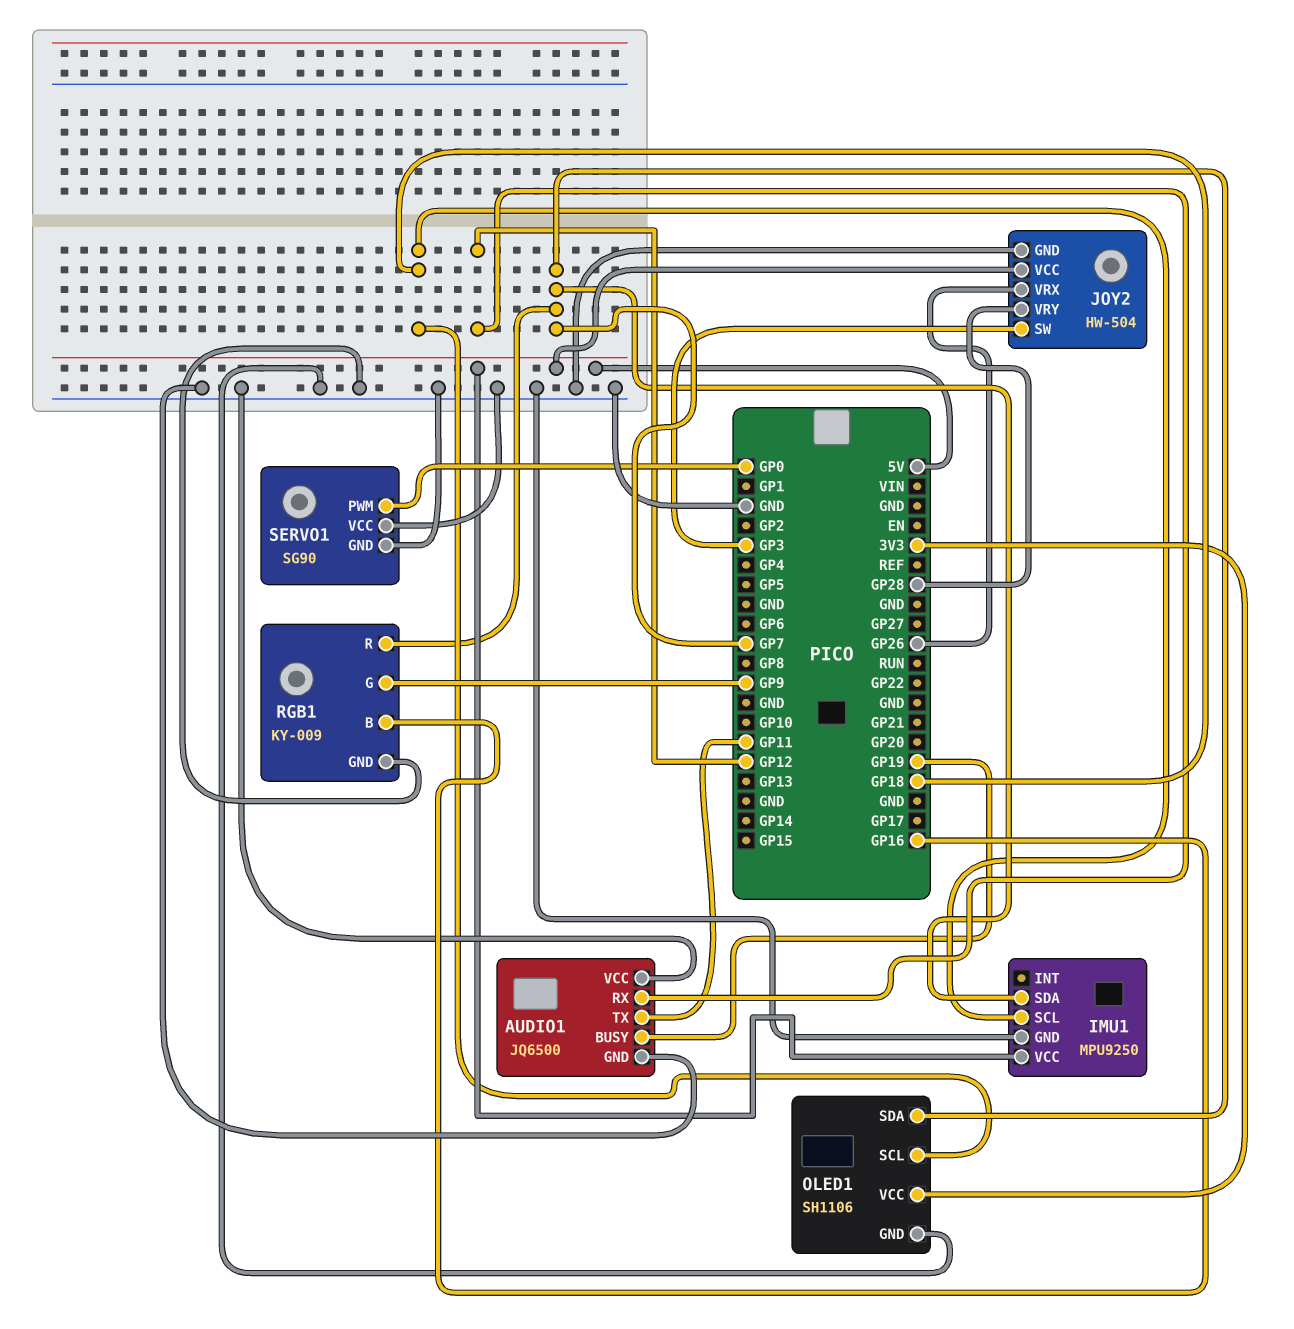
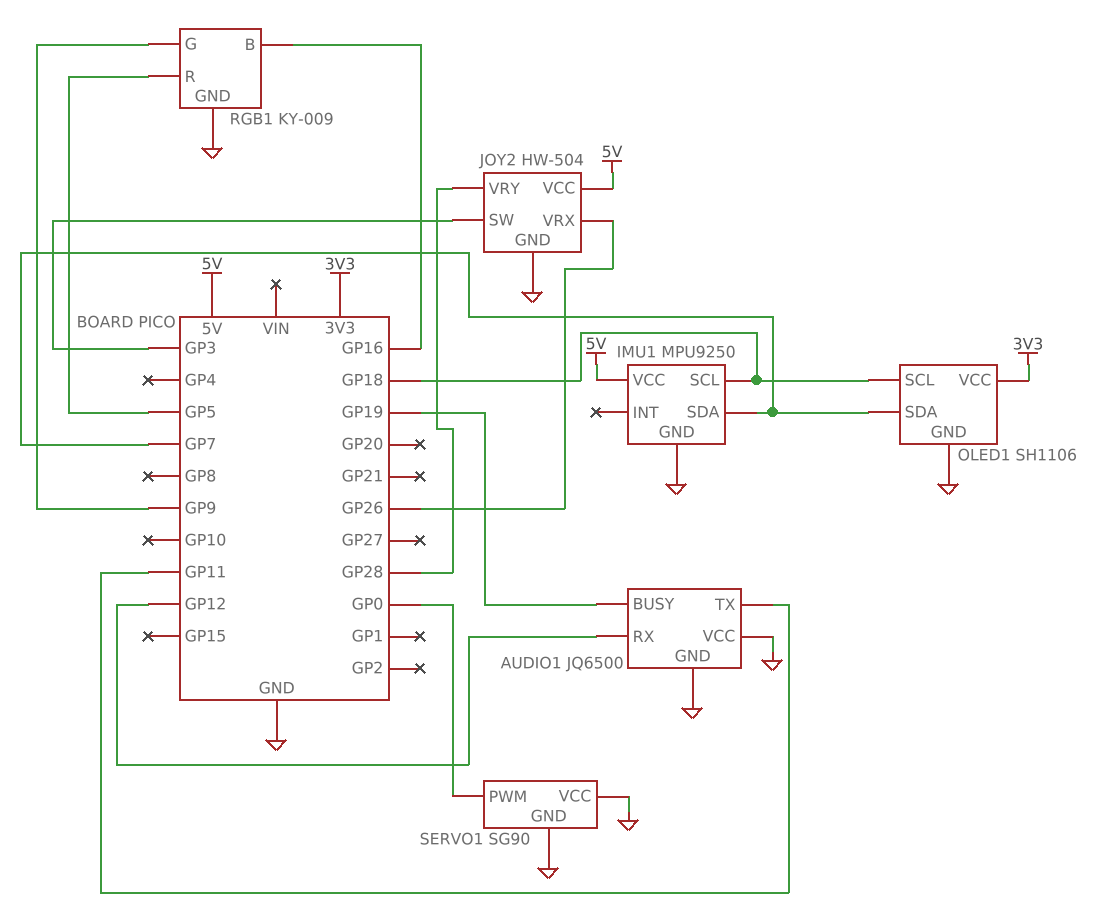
RGB1 pin R: GP7 -> GP5

